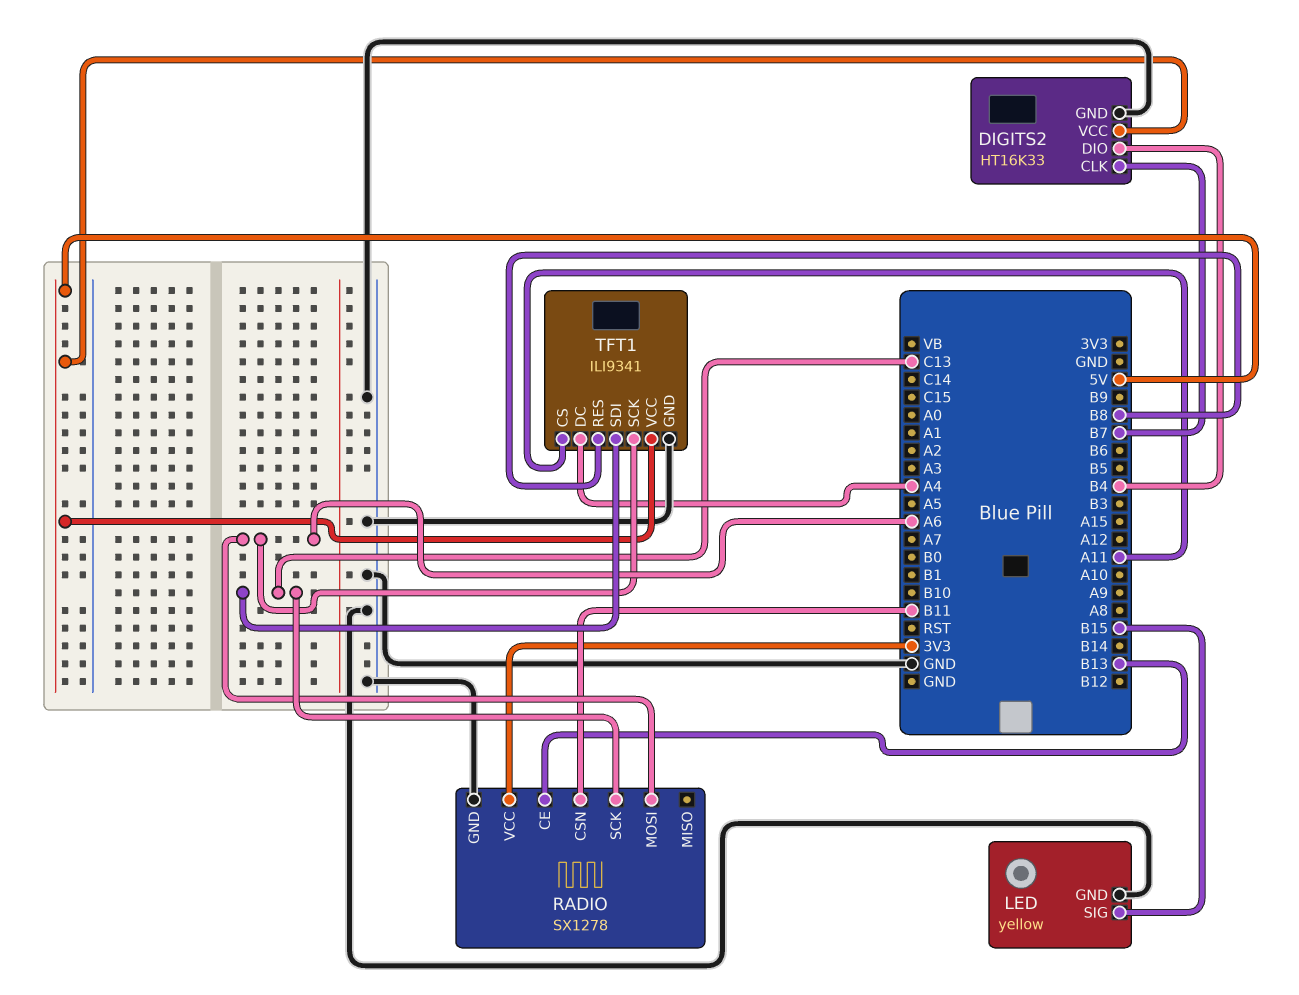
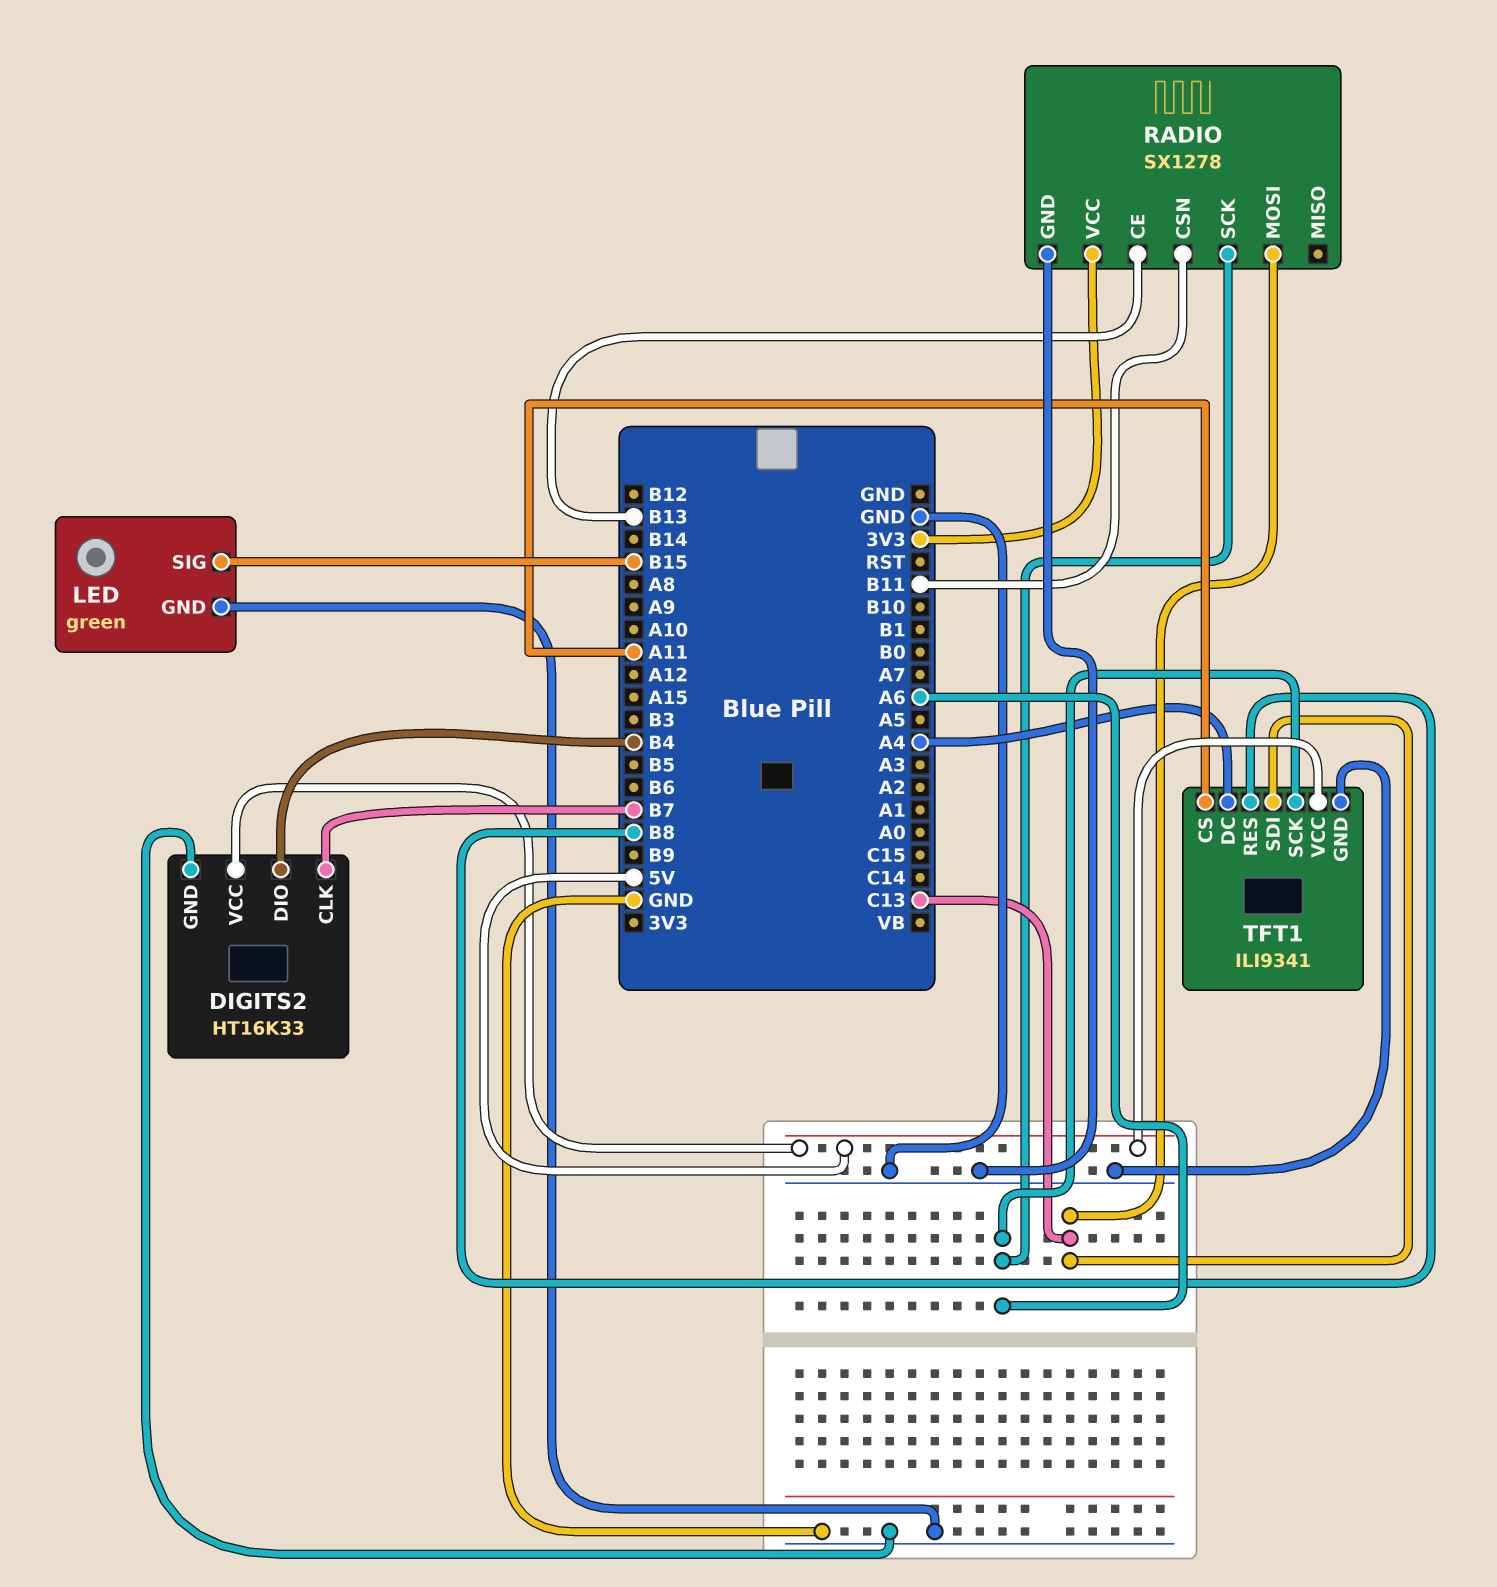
LED: yellow -> green
RADIO pin MOSI: A6 -> C13
RADIO pin SCK: C13 -> A6

